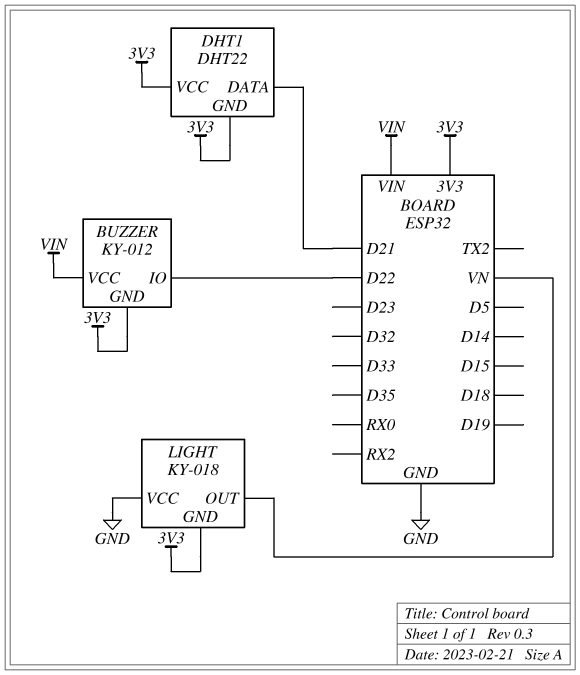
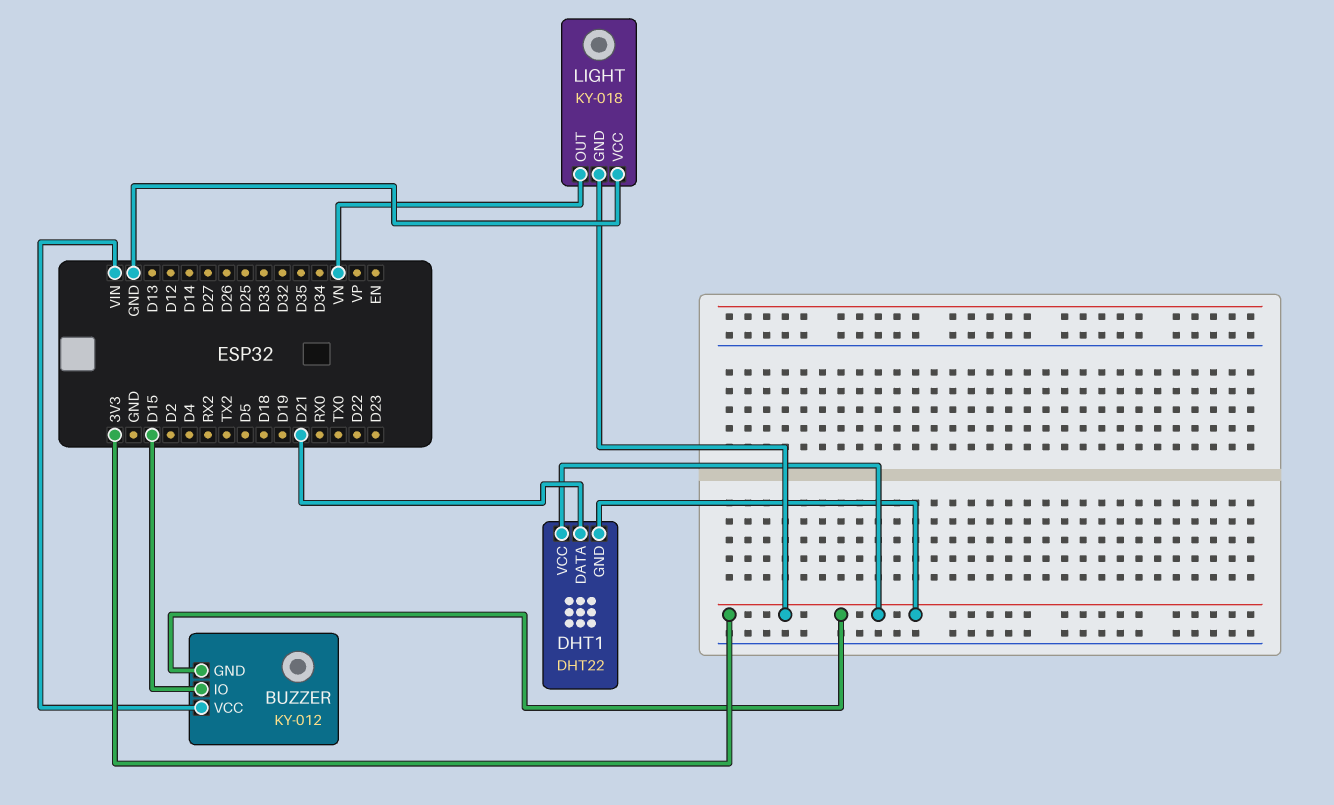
BUZZER pin IO: D22 -> D15

